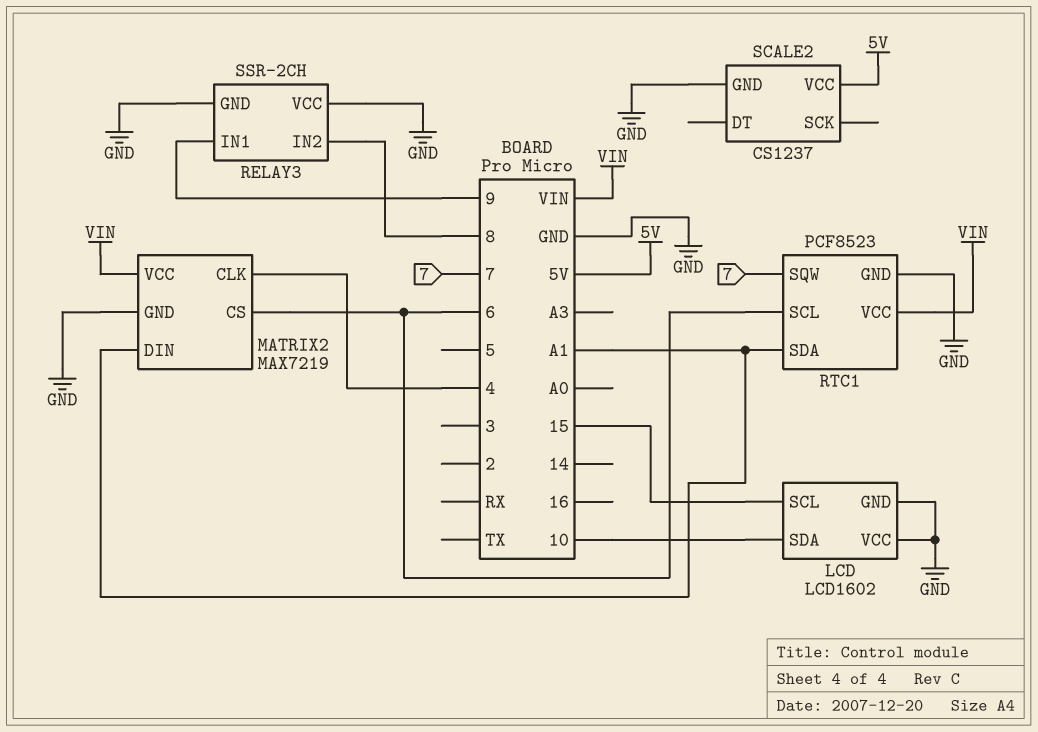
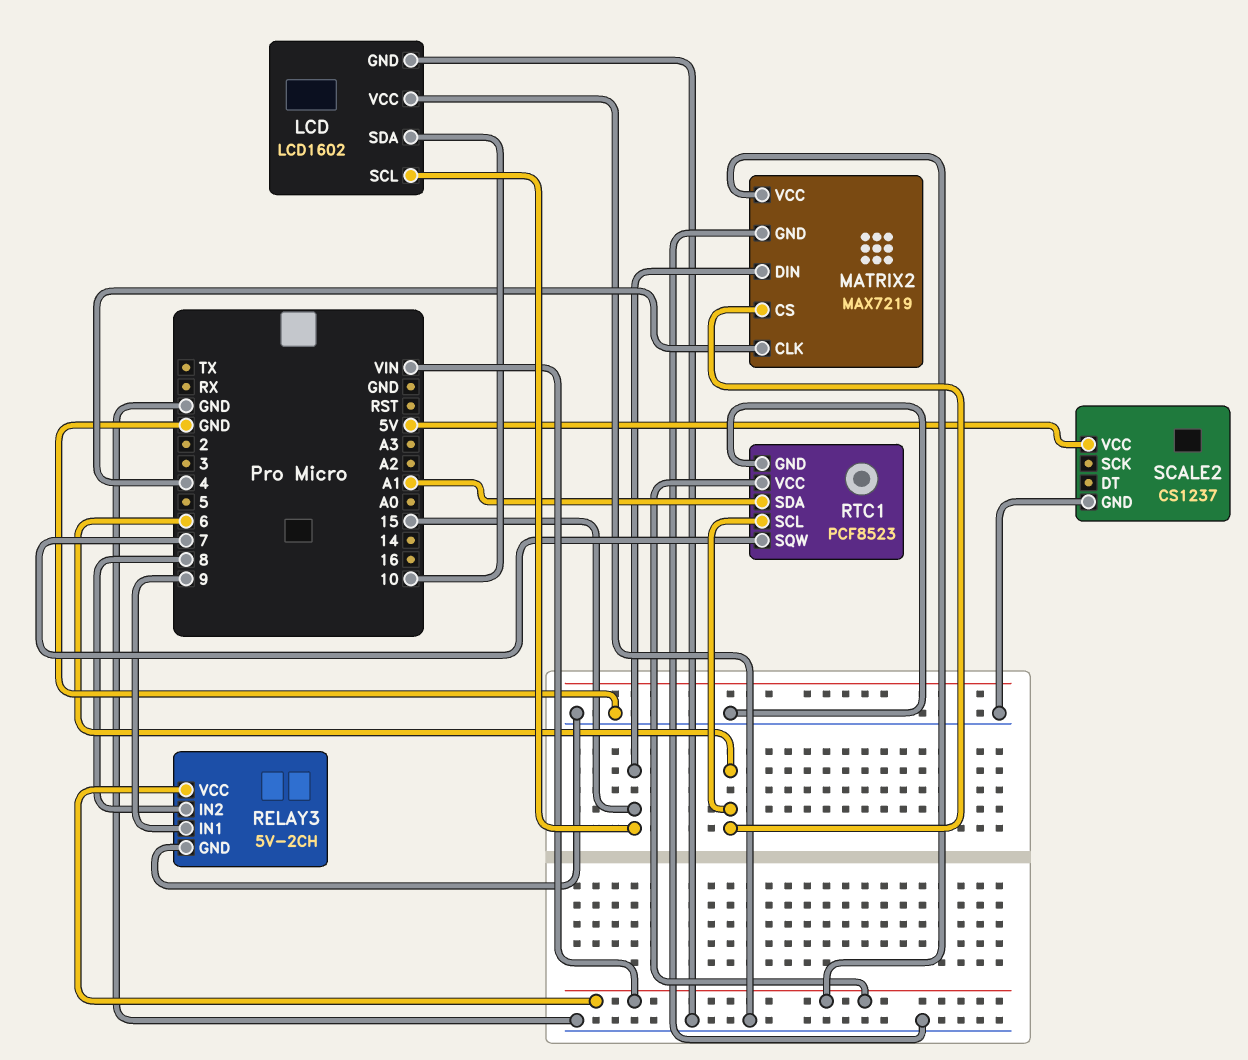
MATRIX2 pin DIN: A1 -> 15
RELAY3: SSR-2CH -> 5V-2CH
RELAY3 pin VCC: GND -> VIN

